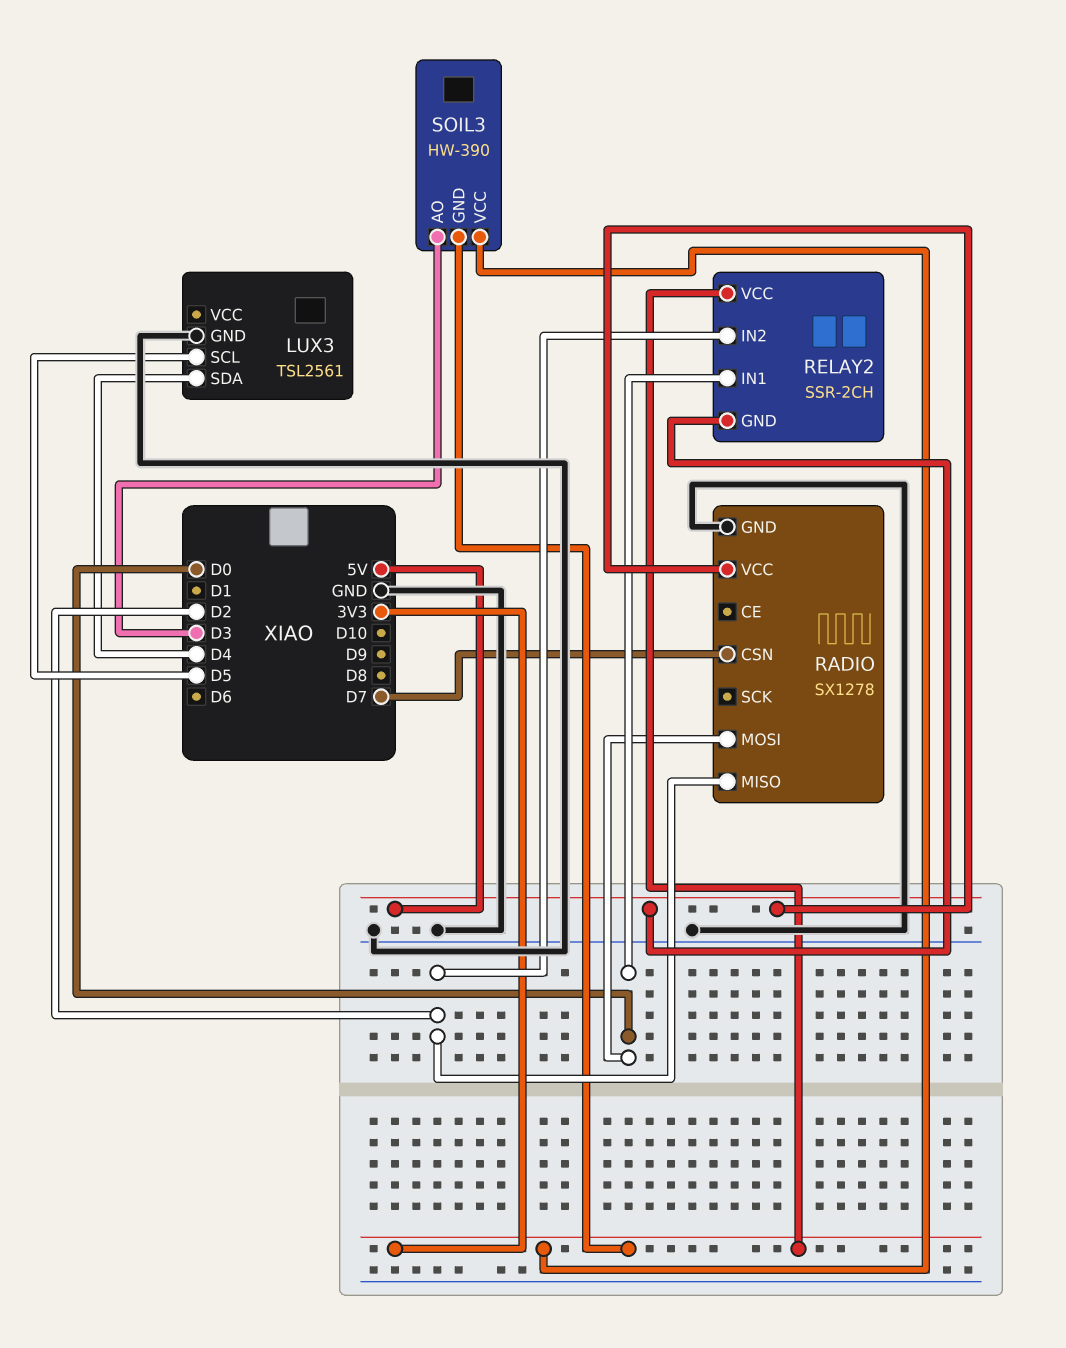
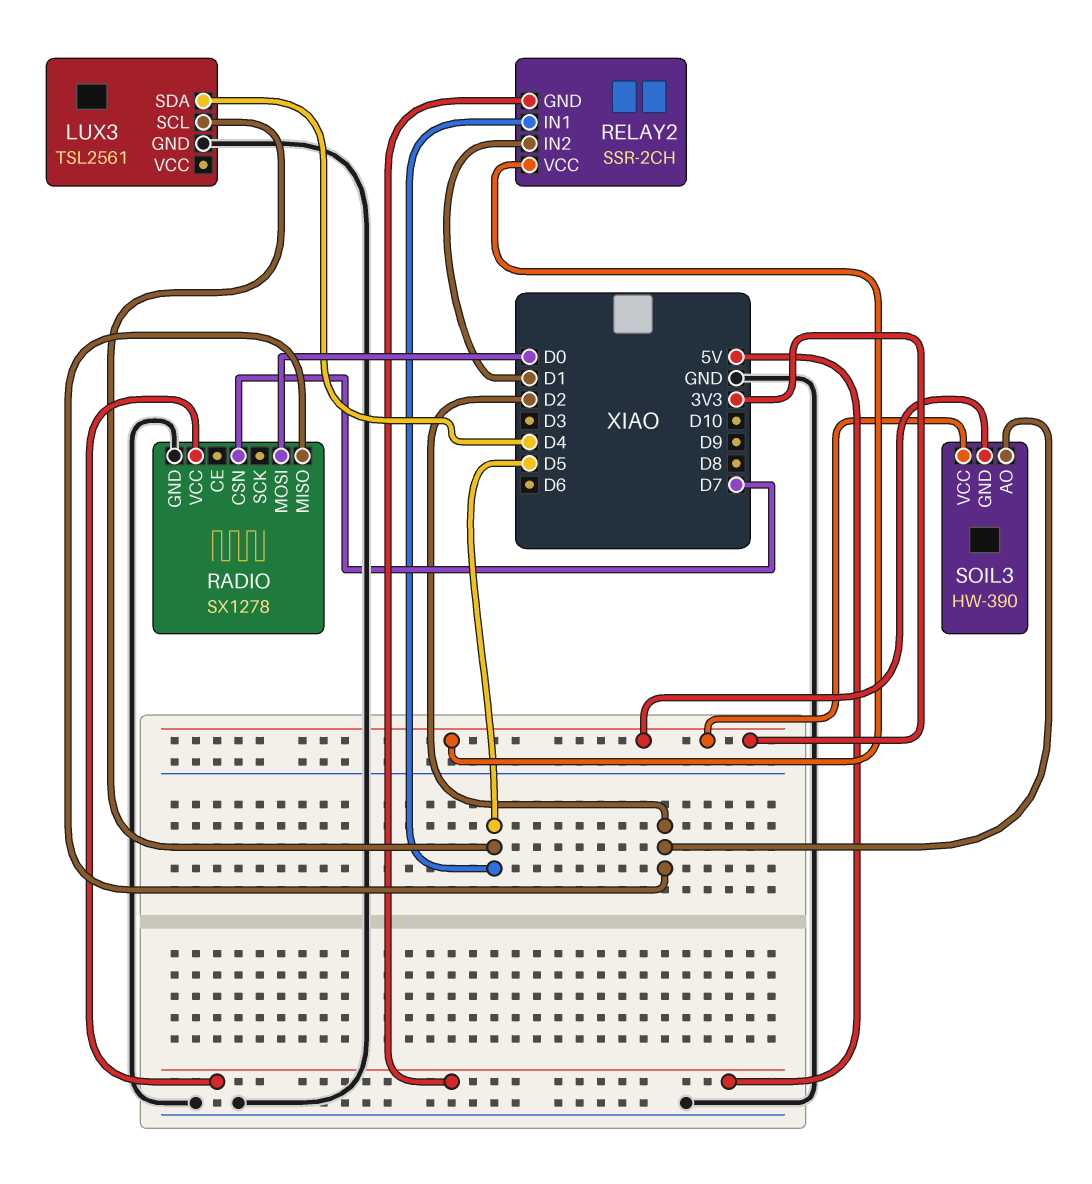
RELAY2 pin IN1: D0 -> D5
RELAY2 pin IN2: D2 -> D1
SOIL3 pin AO: D3 -> D2

